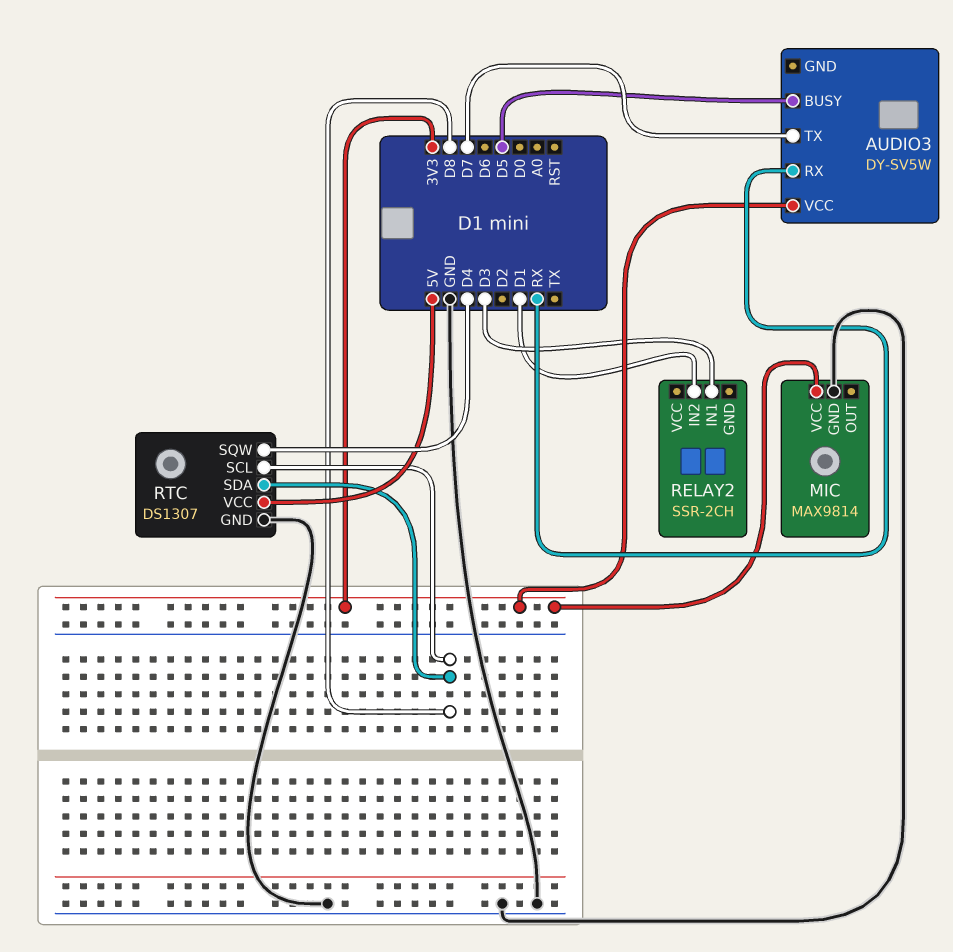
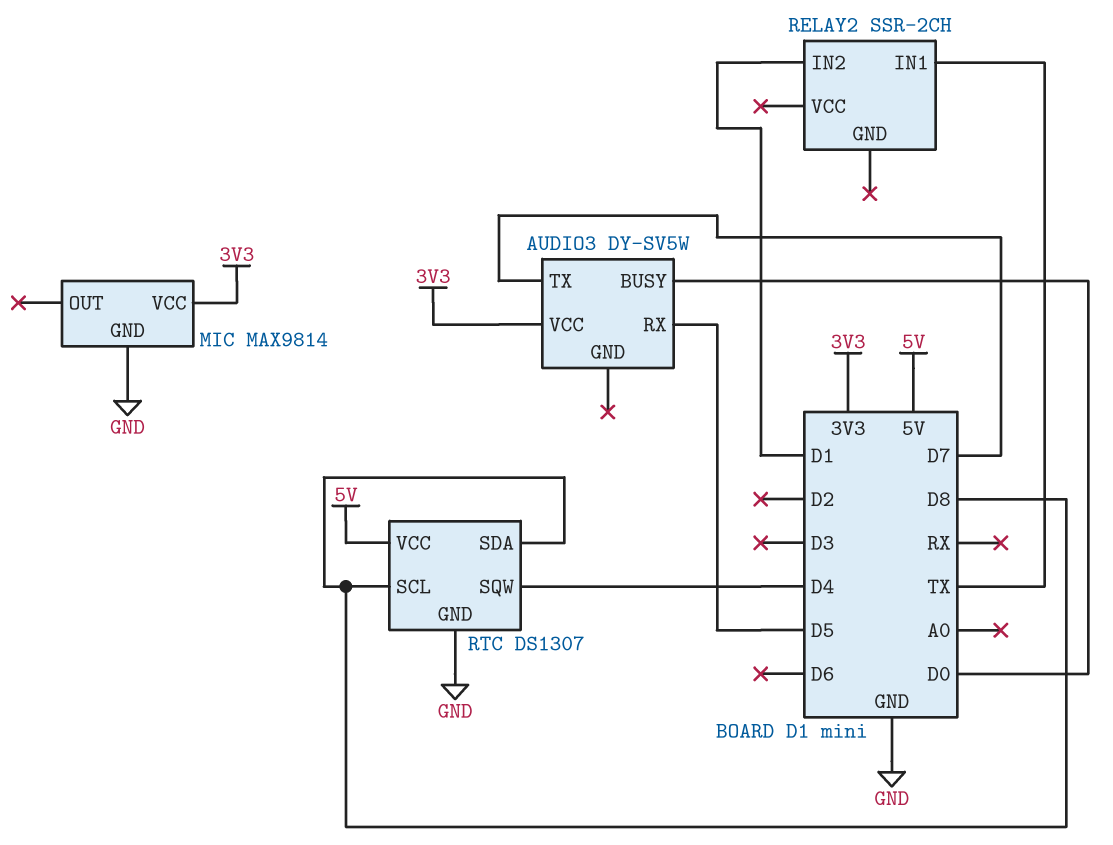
AUDIO3 pin BUSY: D5 -> D0
AUDIO3 pin RX: RX -> D5
RELAY2 pin IN1: D3 -> TX

